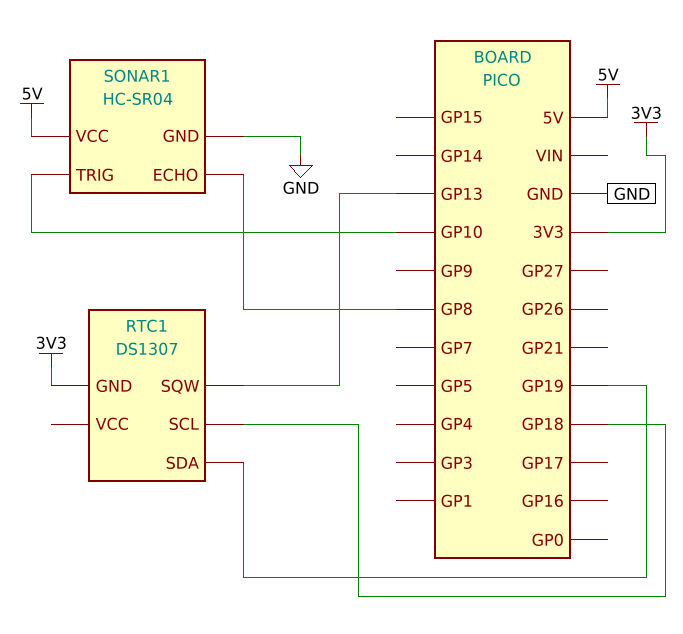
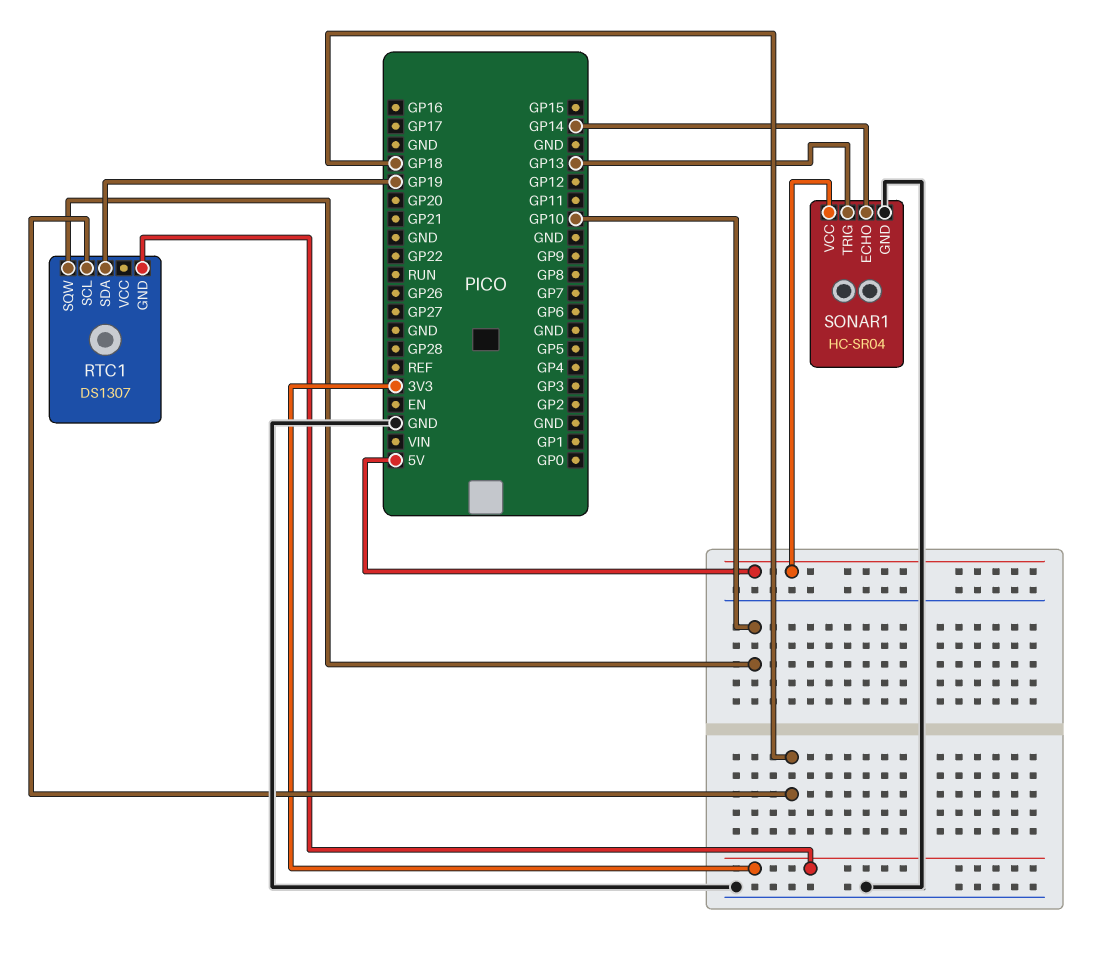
RTC1 pin SQW: GP13 -> GP10
SONAR1 pin ECHO: GP8 -> GP14
SONAR1 pin TRIG: GP10 -> GP13

